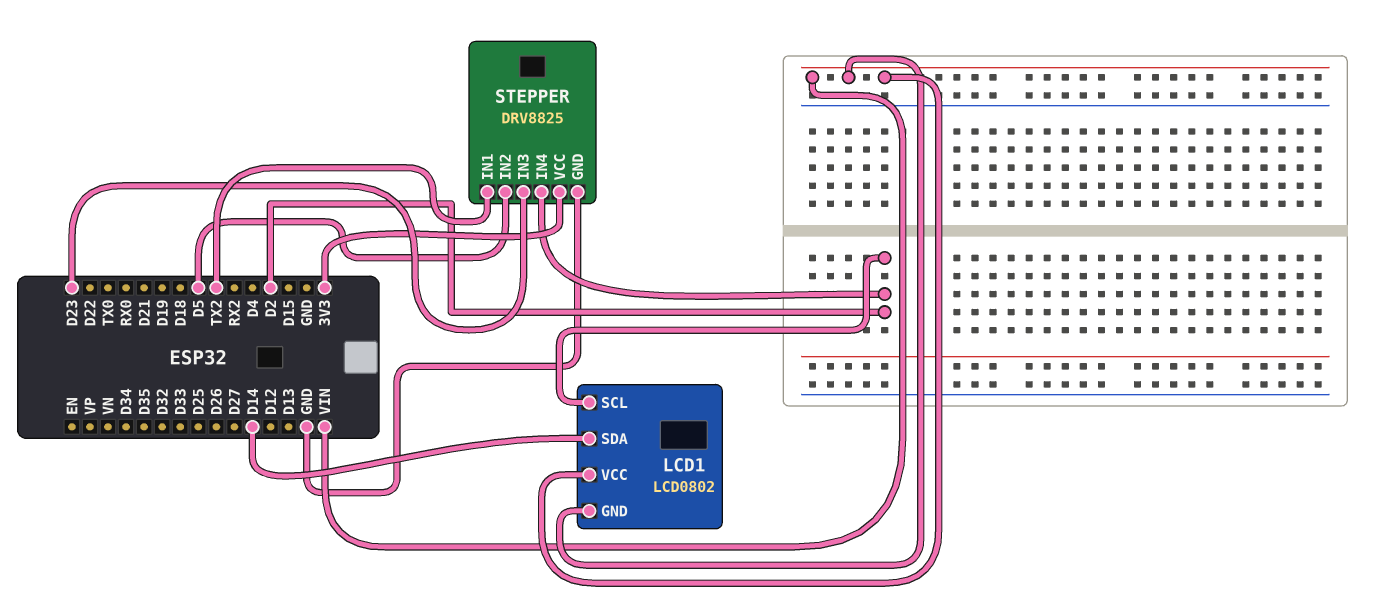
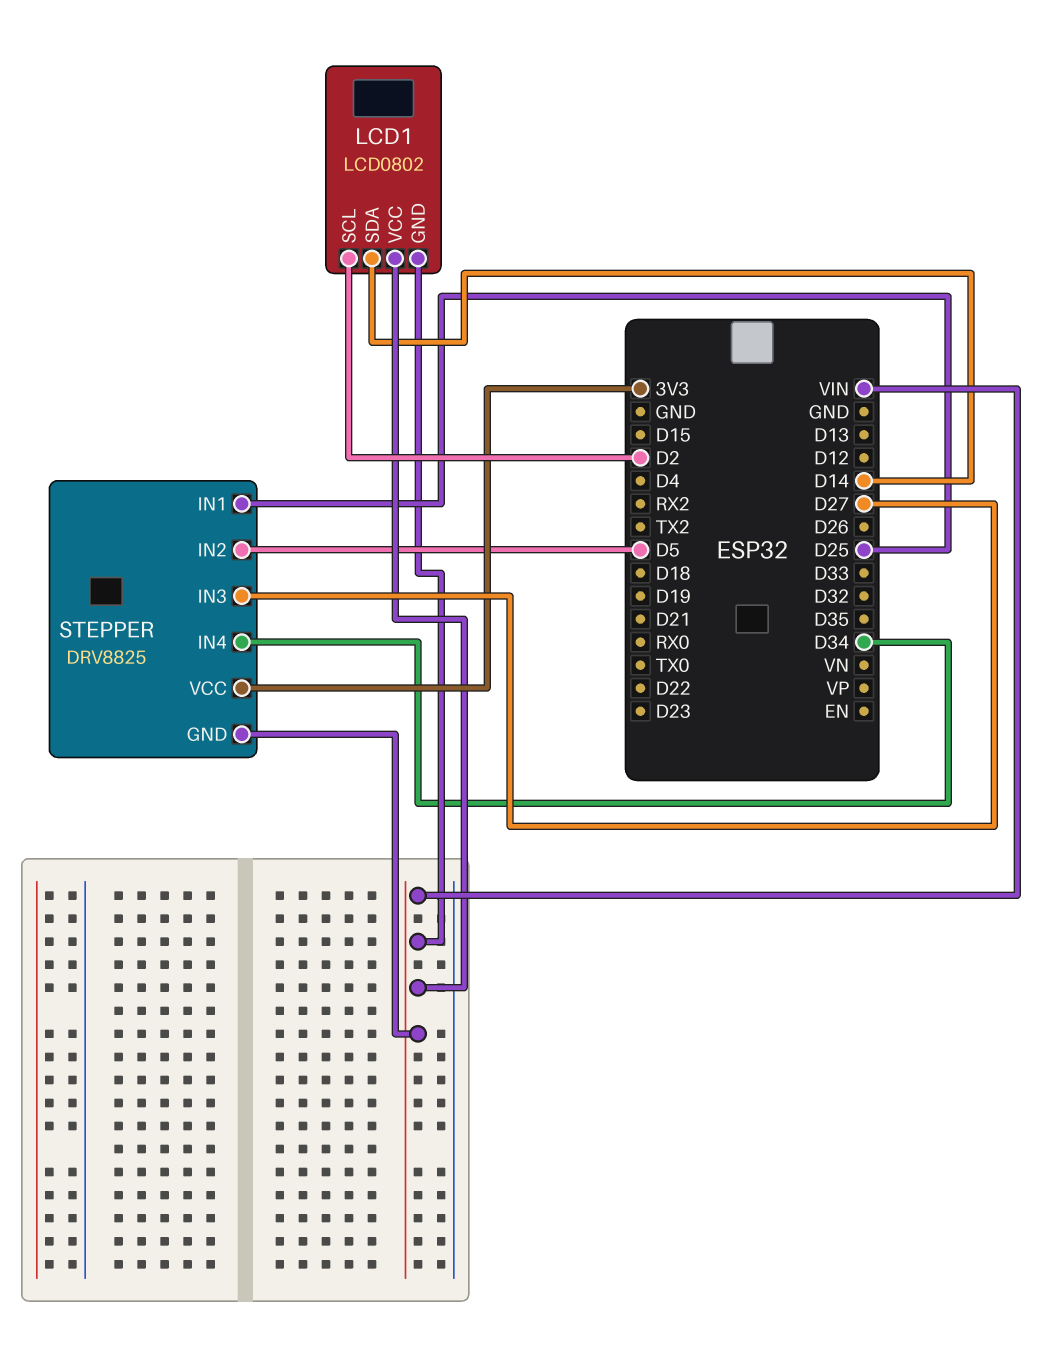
STEPPER pin GND: GND -> VIN
STEPPER pin IN1: TX2 -> D25
STEPPER pin IN3: D23 -> D27
STEPPER pin IN4: D2 -> D34

